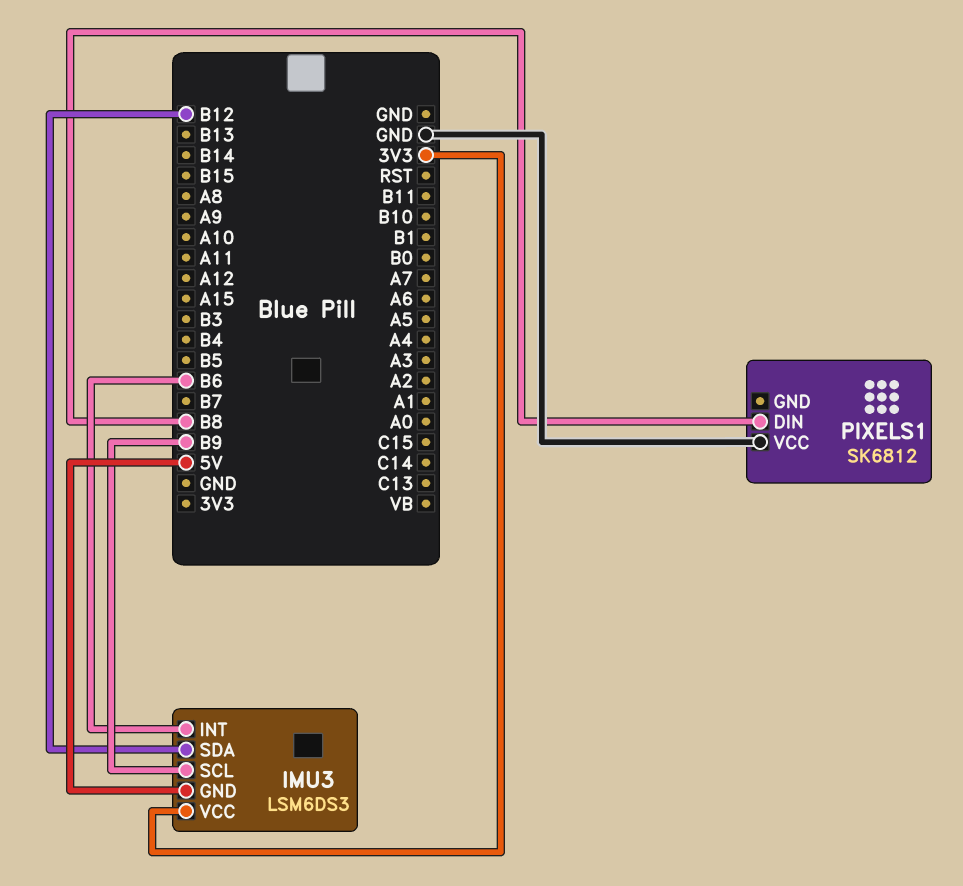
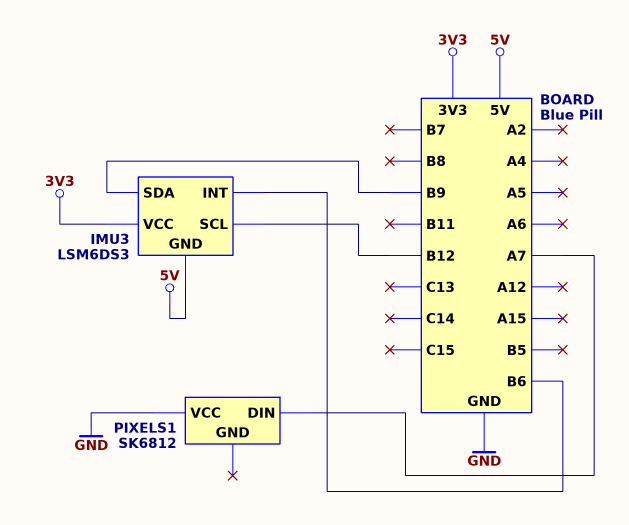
IMU3 pin SCL: B9 -> B12
IMU3 pin SDA: B12 -> B9
PIXELS1 pin DIN: B8 -> A7

